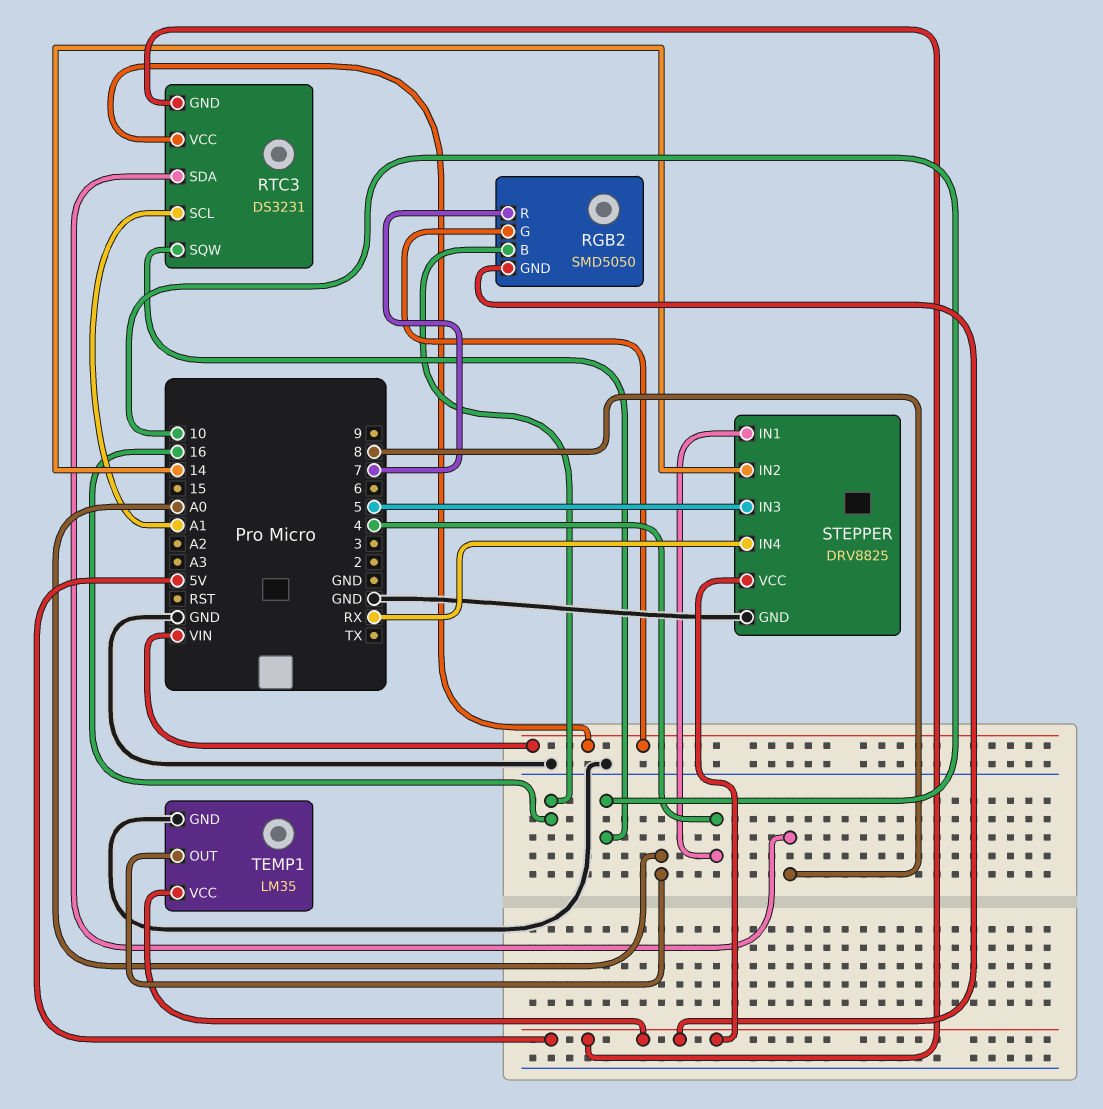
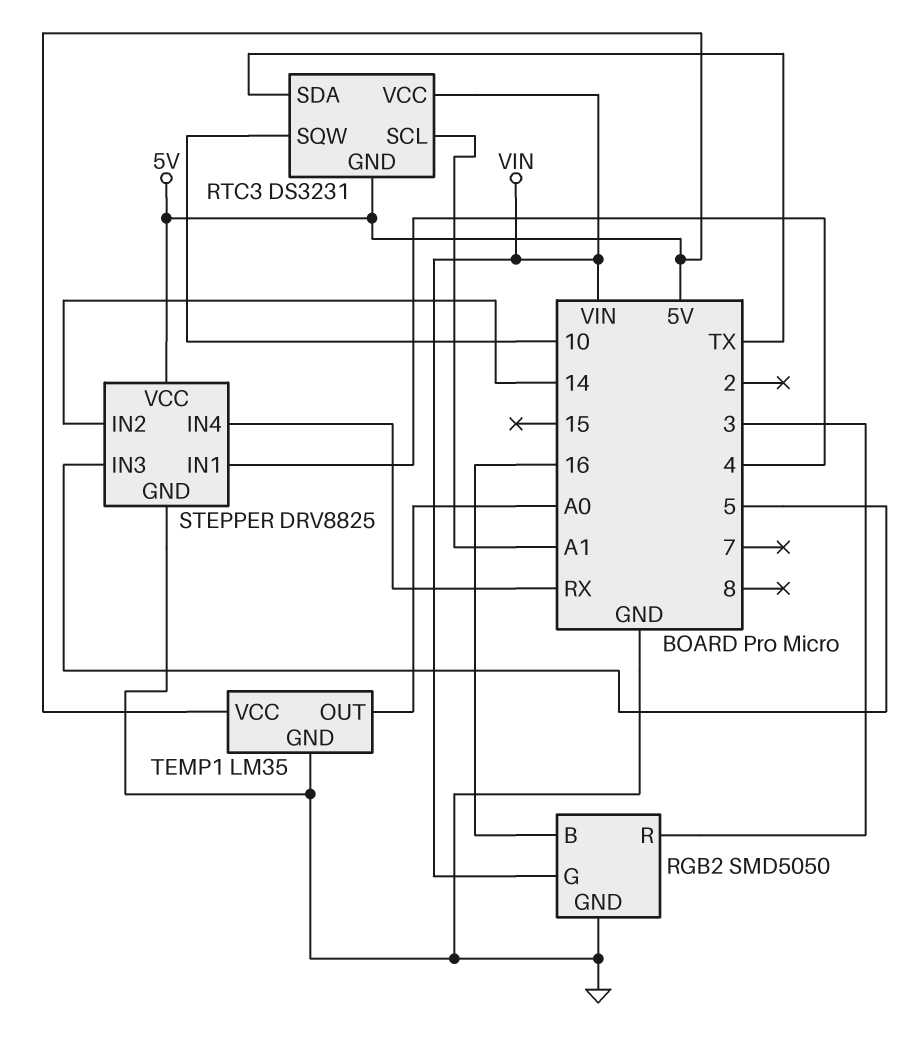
RGB2 pin GND: 5V -> GND
RGB2 pin R: 7 -> 3
RTC3 pin SDA: 8 -> TX

